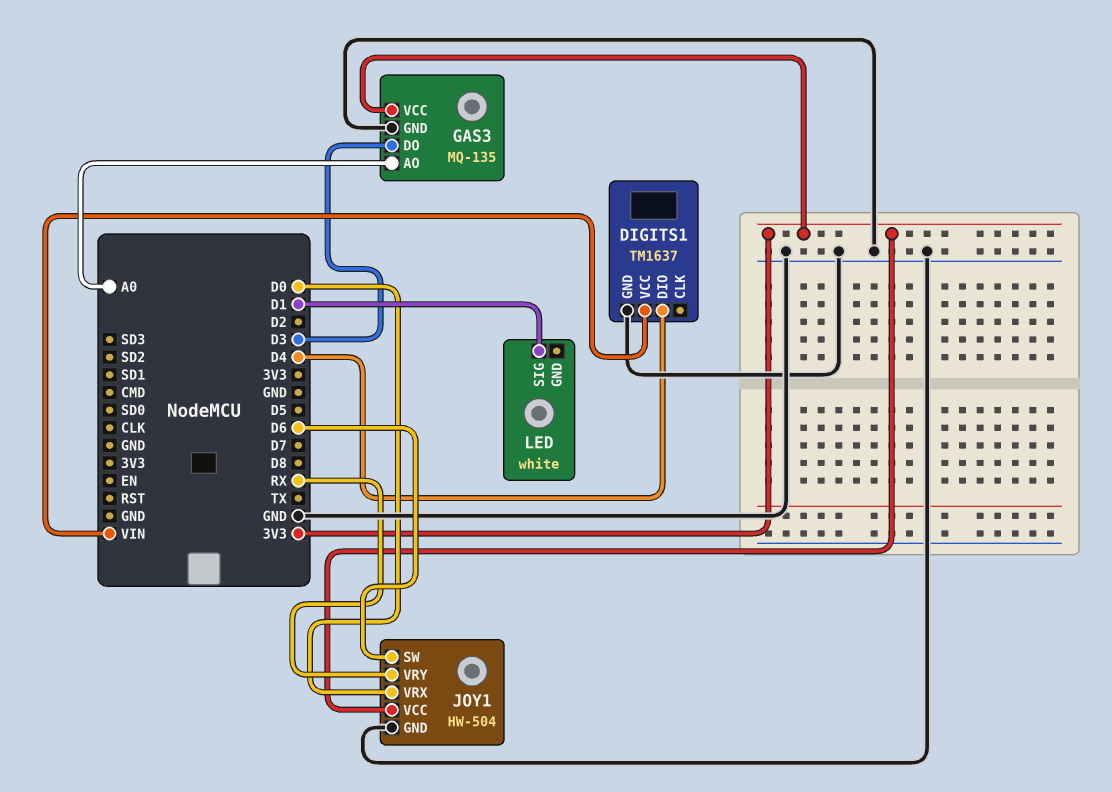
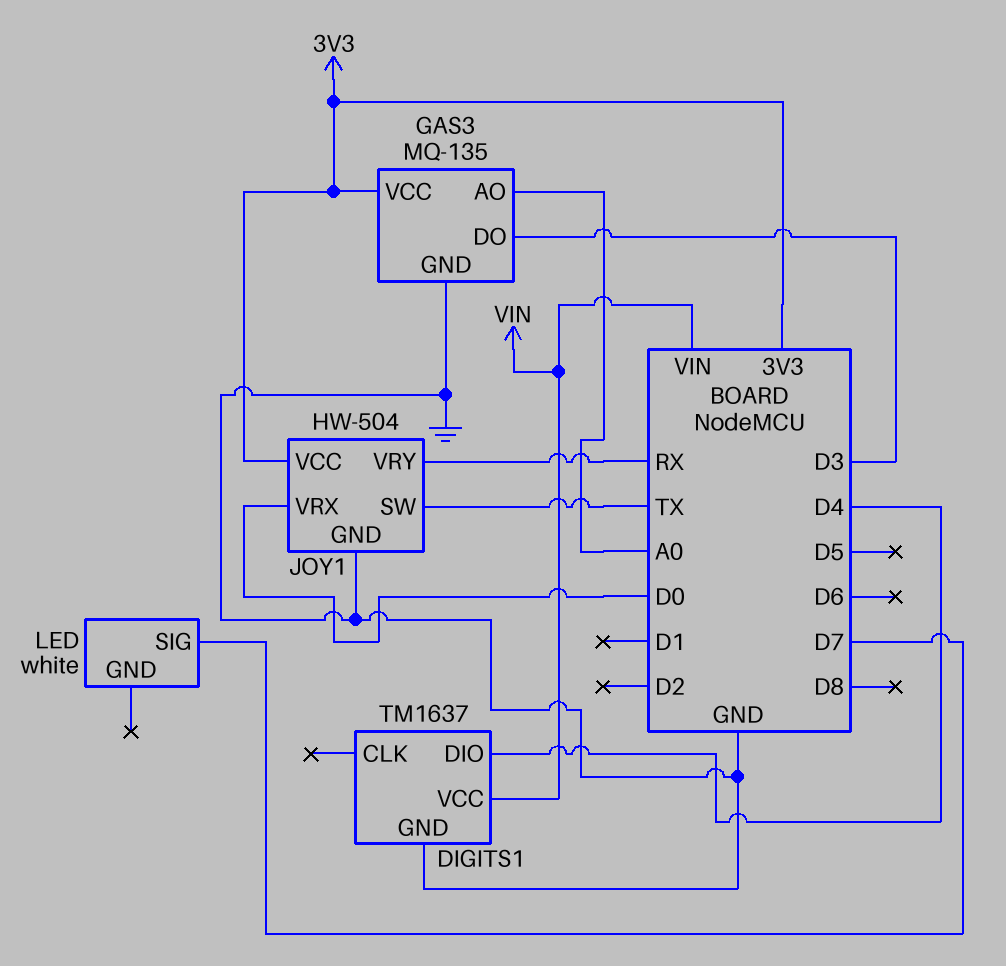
JOY1 pin SW: D6 -> TX
LED pin SIG: D1 -> D7

